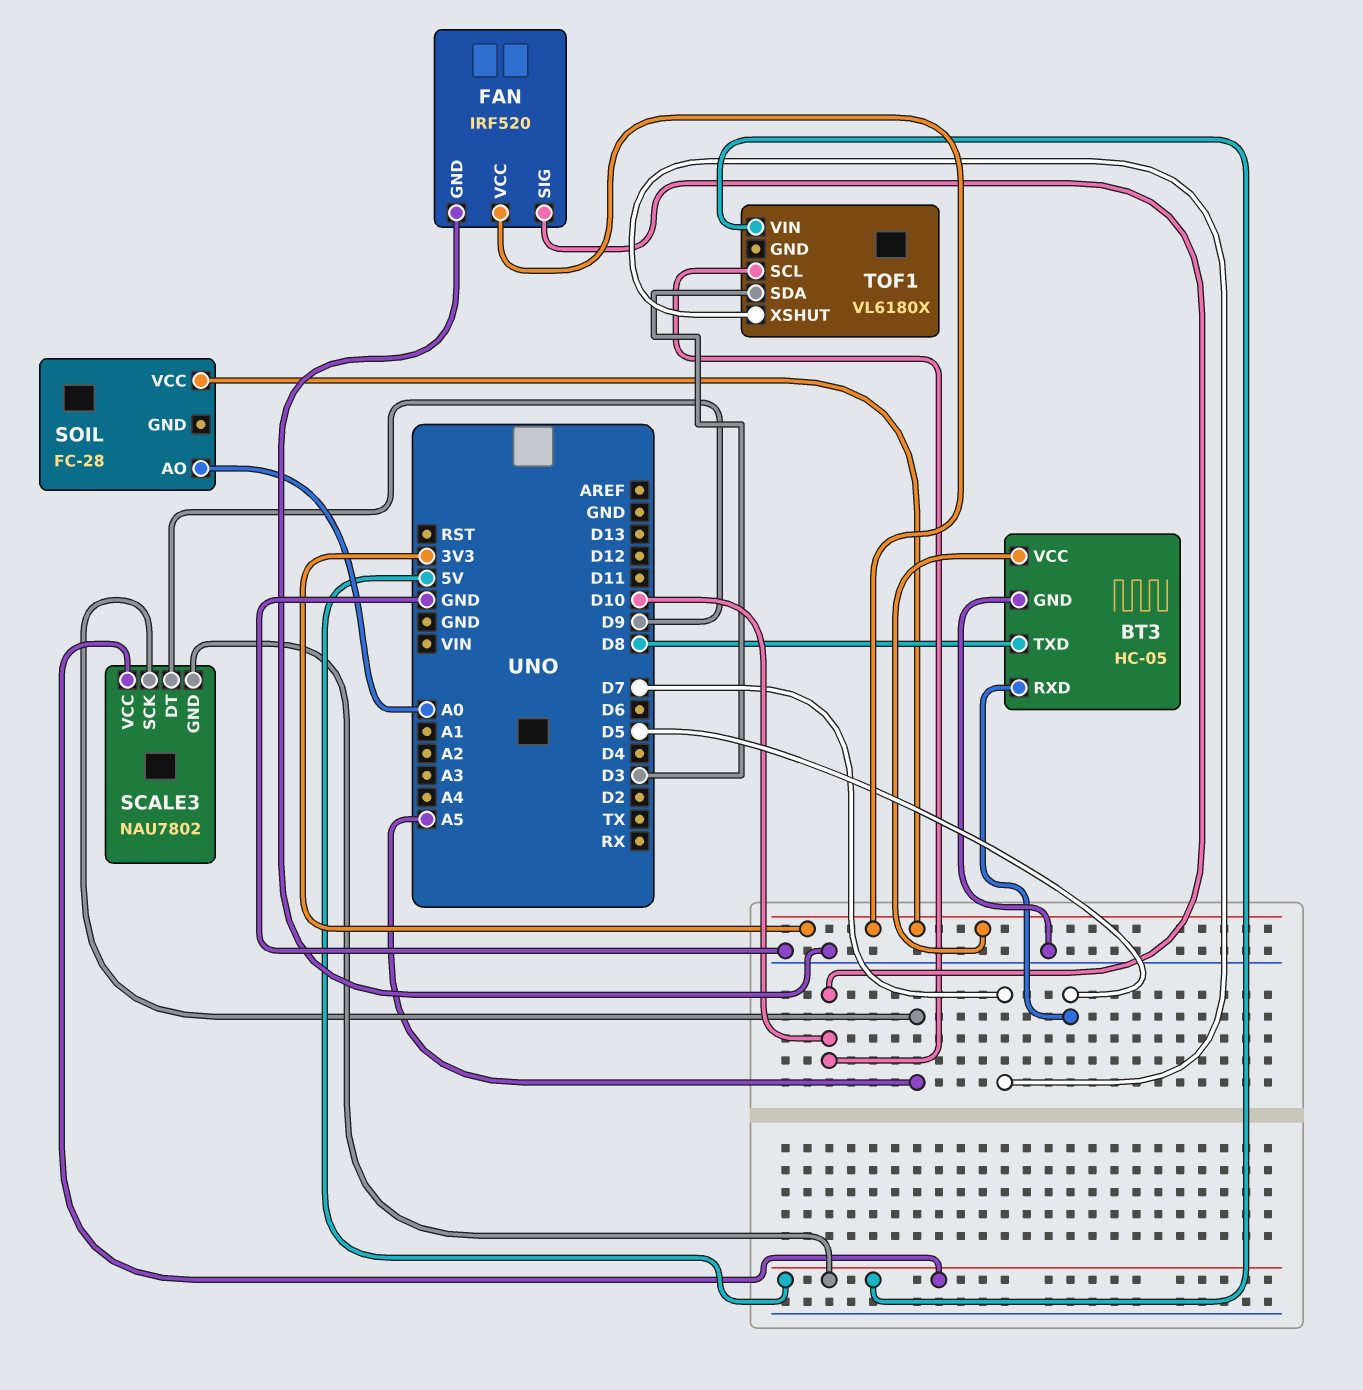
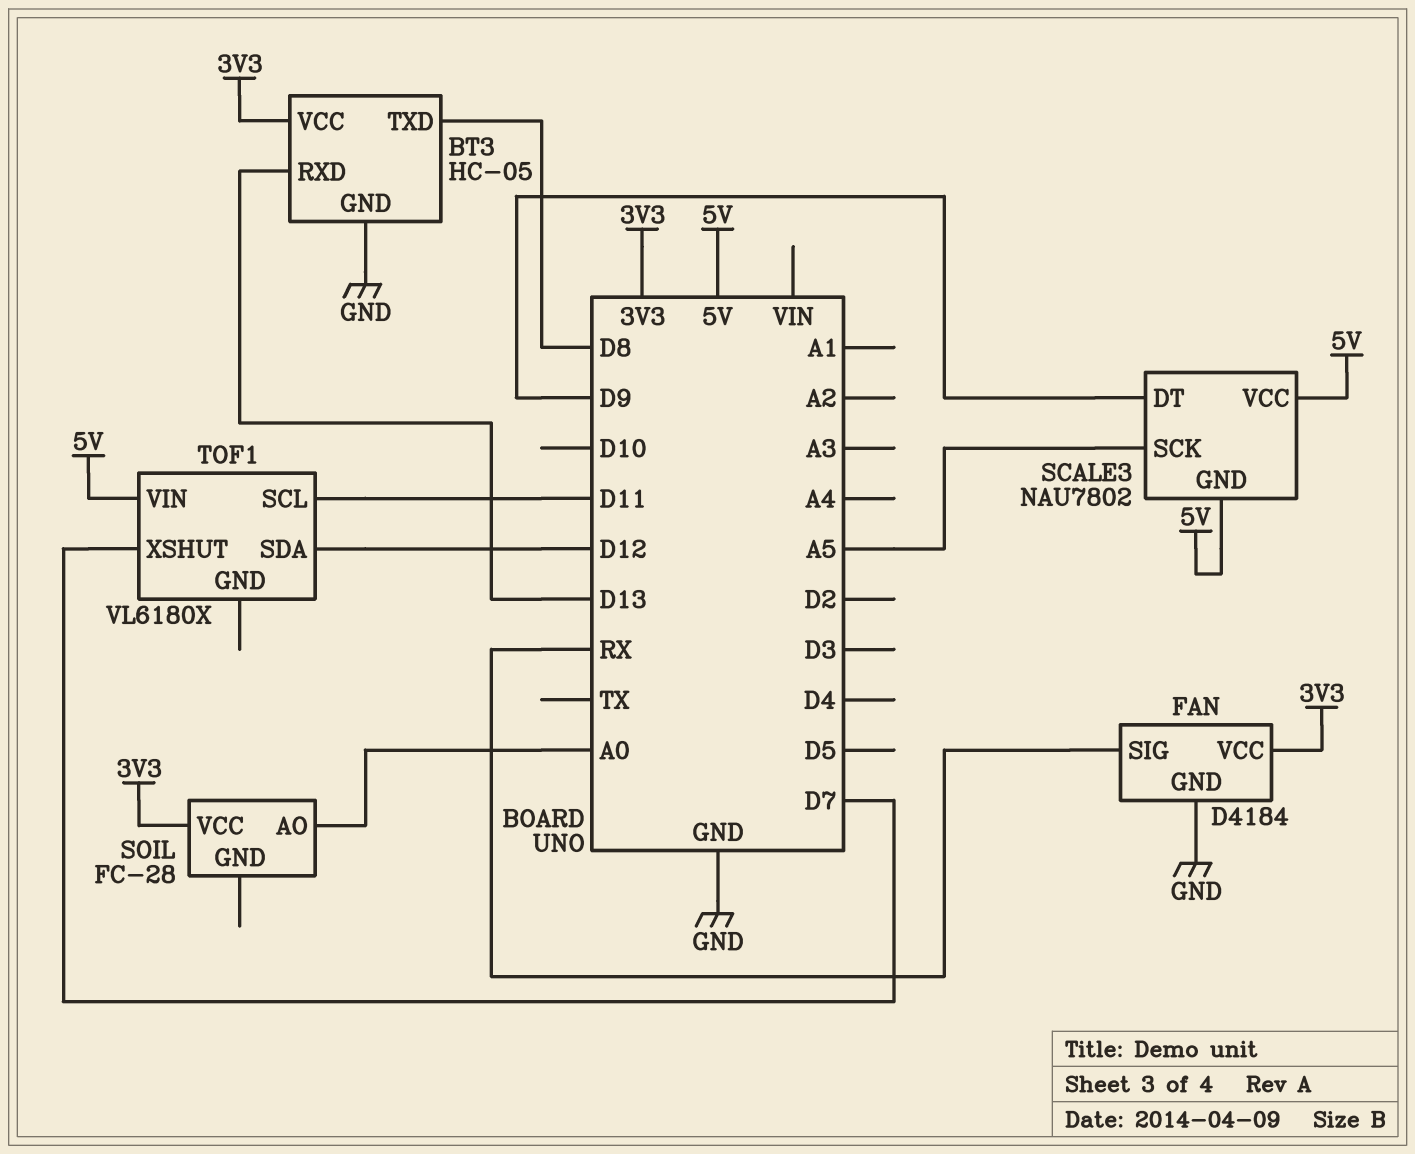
BT3 pin RXD: D5 -> D13
FAN: IRF520 -> D4184
FAN pin SIG: D10 -> RX
TOF1 pin SCL: D10 -> D11
TOF1 pin SDA: D3 -> D12

